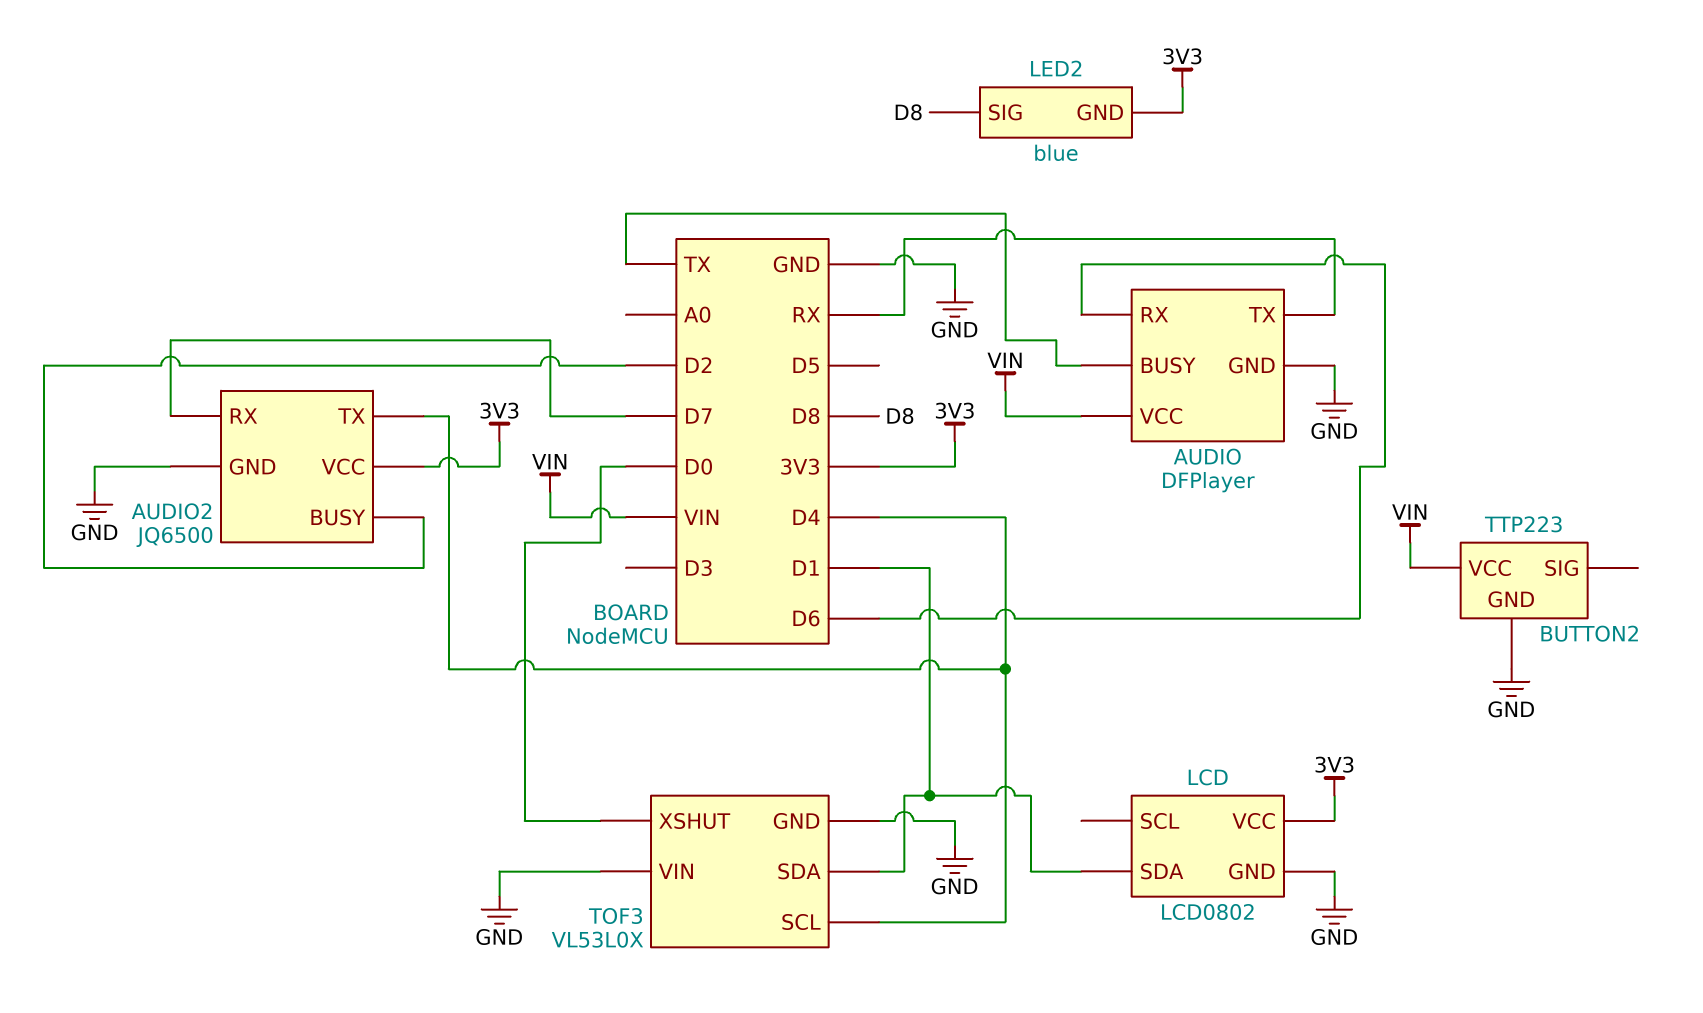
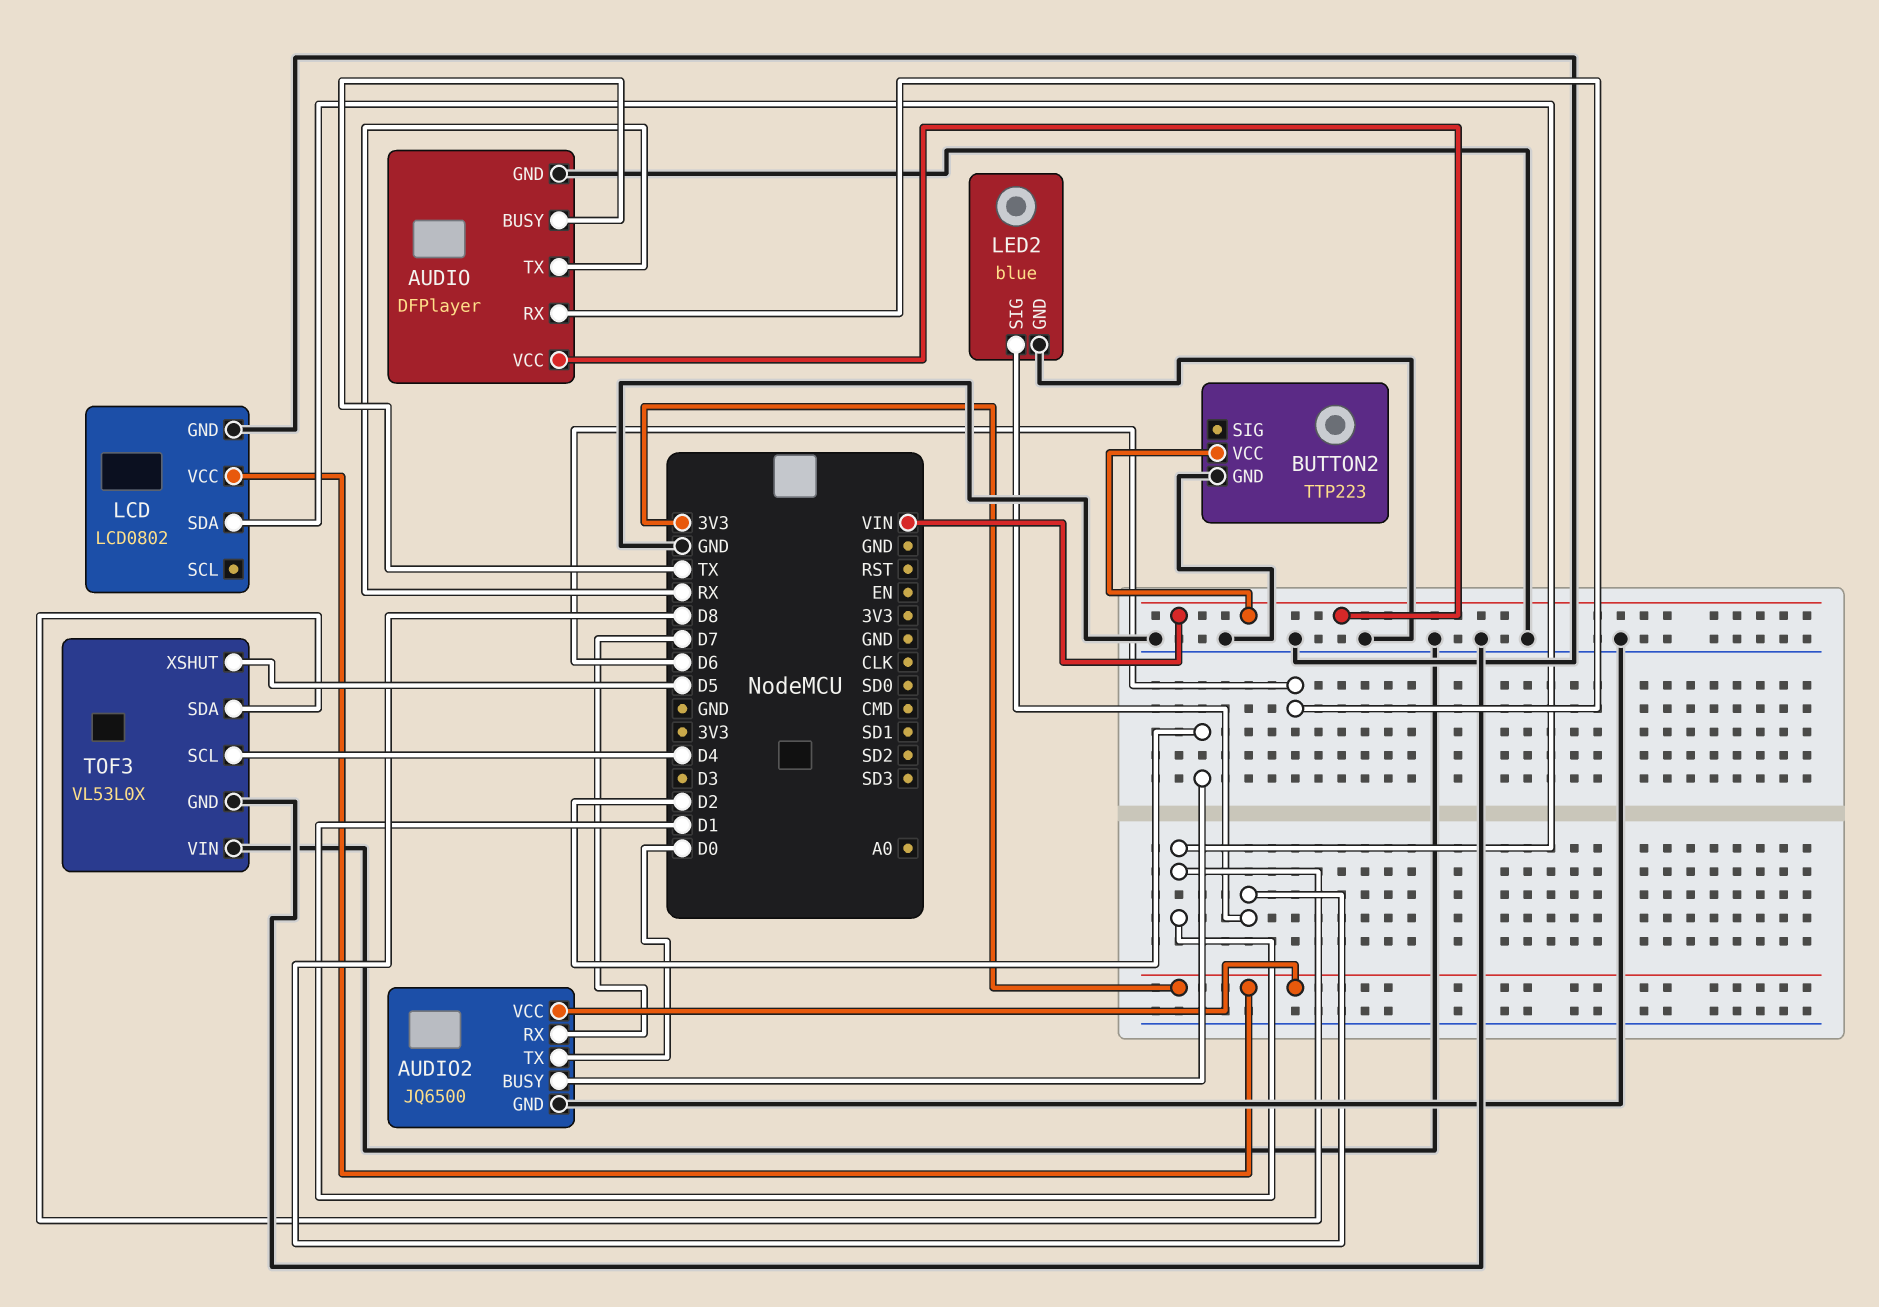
AUDIO2 pin TX: D4 -> D0
LED2 pin GND: 3V3 -> GND
TOF3 pin XSHUT: D0 -> D5

